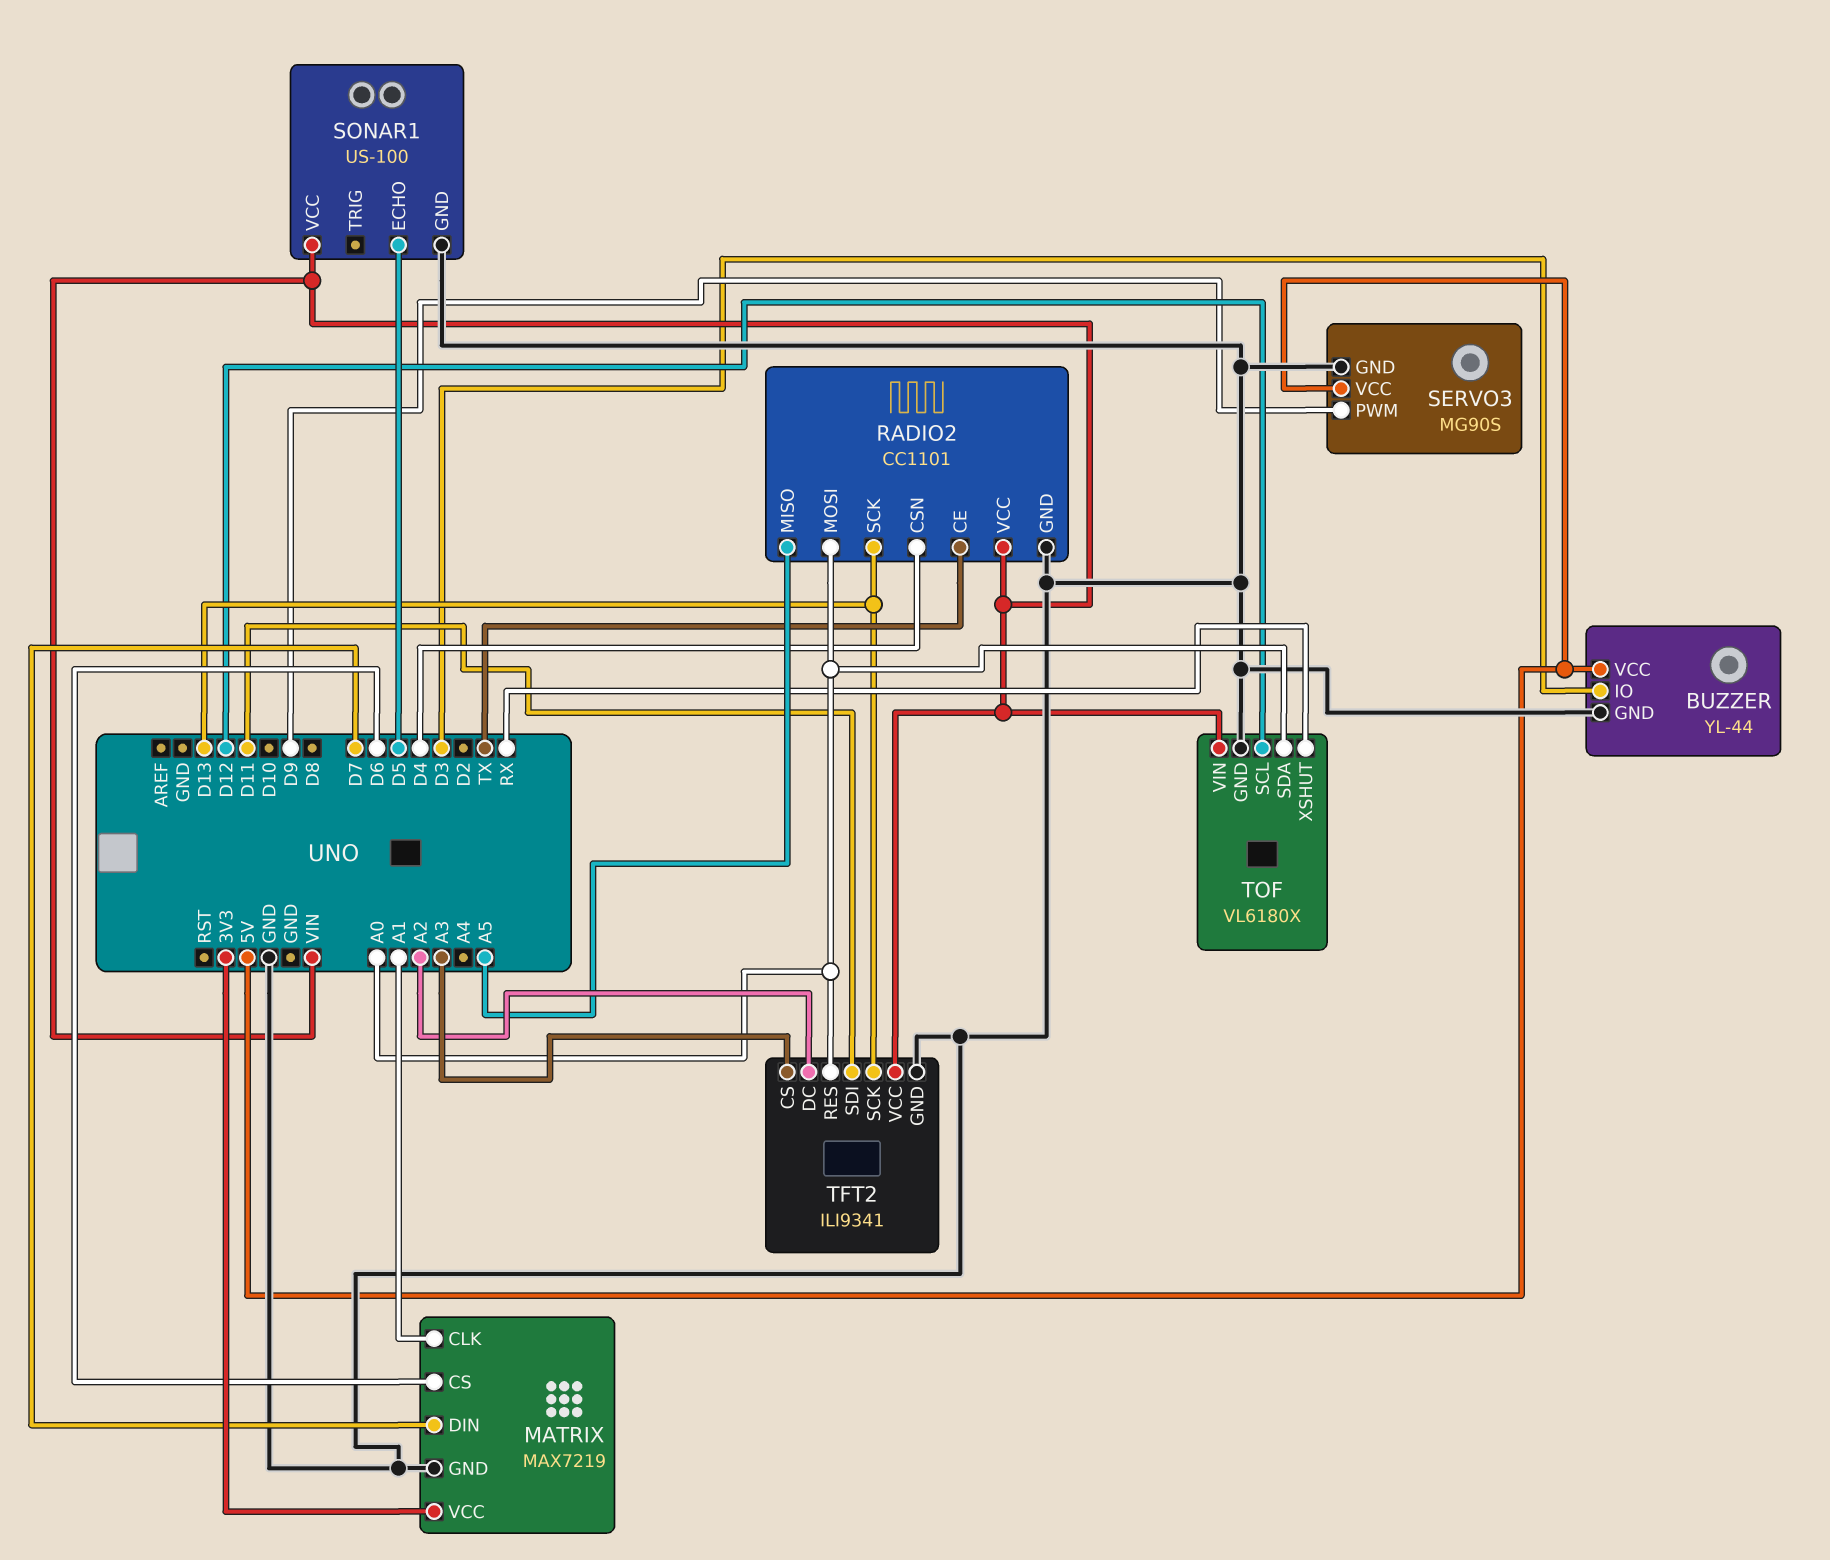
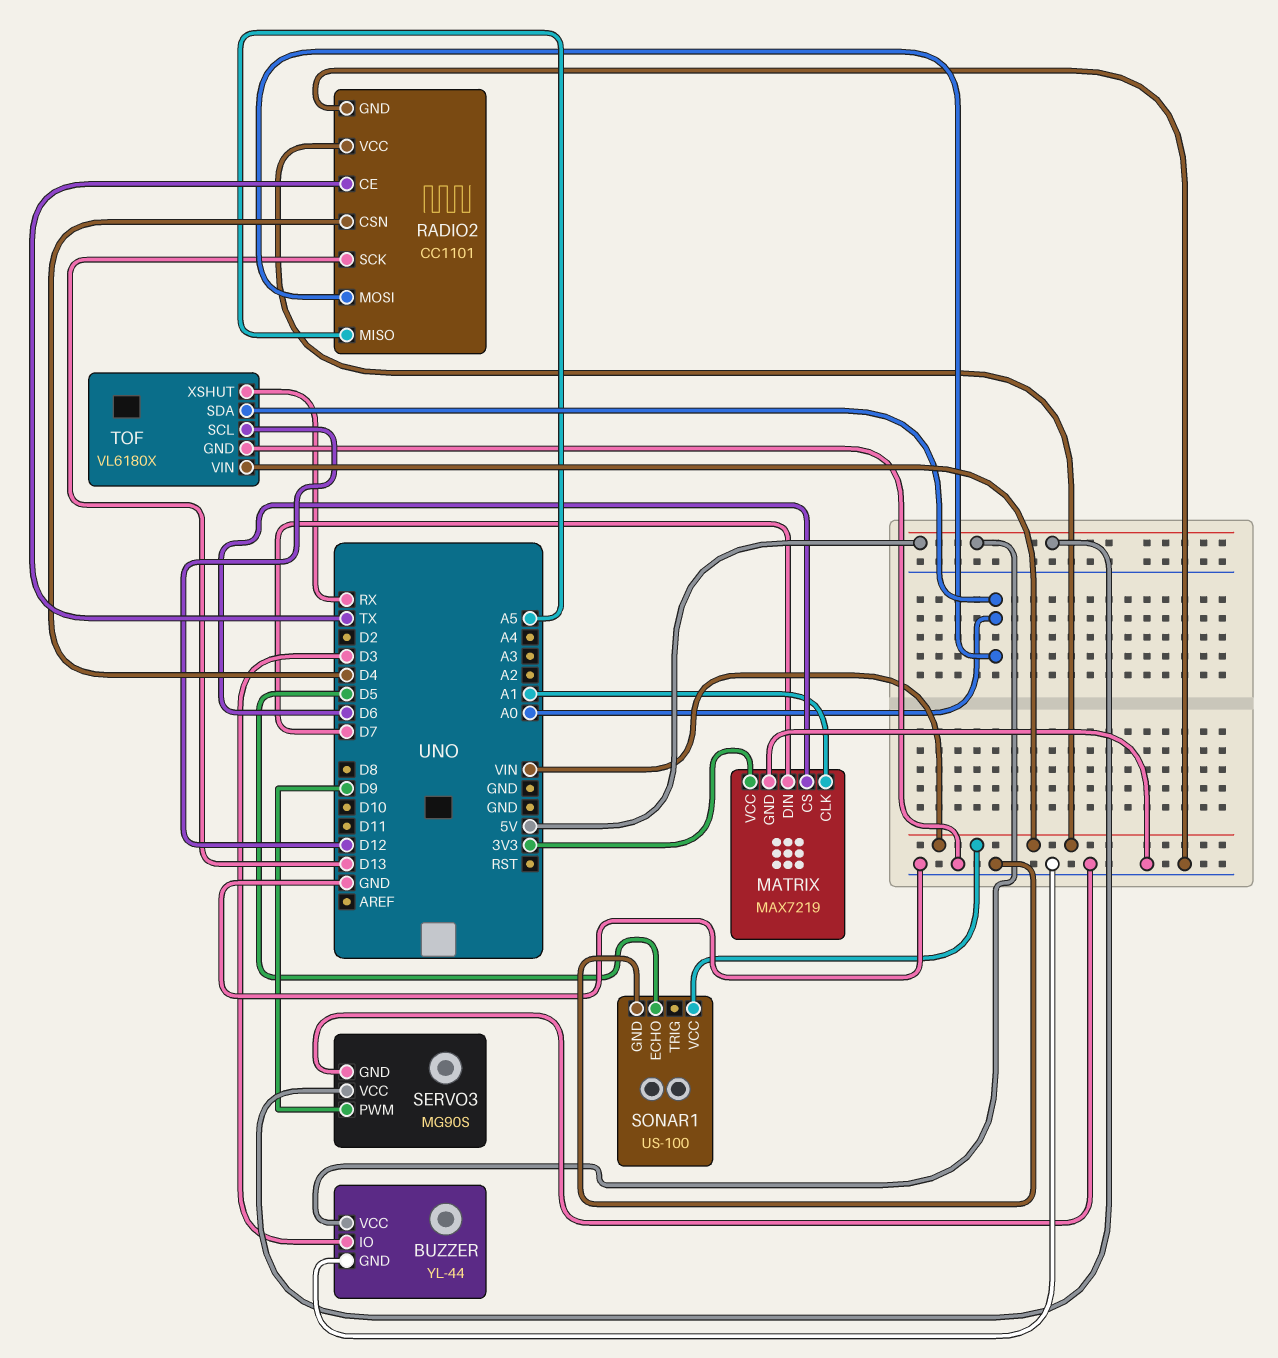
TFT2: ILI9341 -> none
TFT2 pin CS: A3 -> none
TFT2 pin DC: A2 -> none
TFT2 pin GND: GND -> none
TFT2 pin RES: A0 -> none
TFT2 pin SCK: D13 -> none
TFT2 pin SDI: D11 -> none
TFT2 pin VCC: VIN -> none

